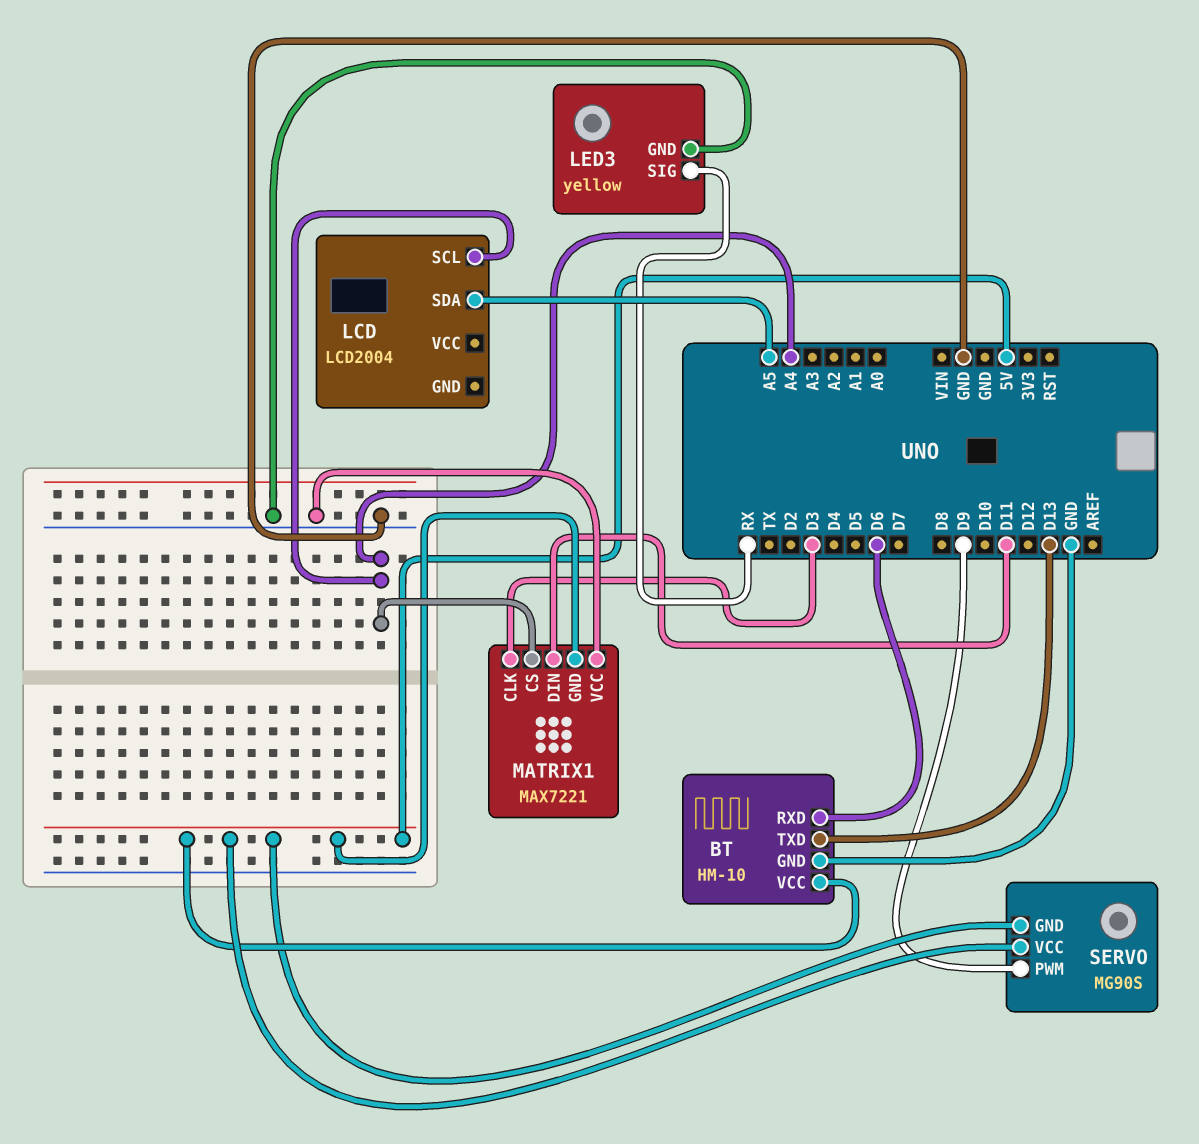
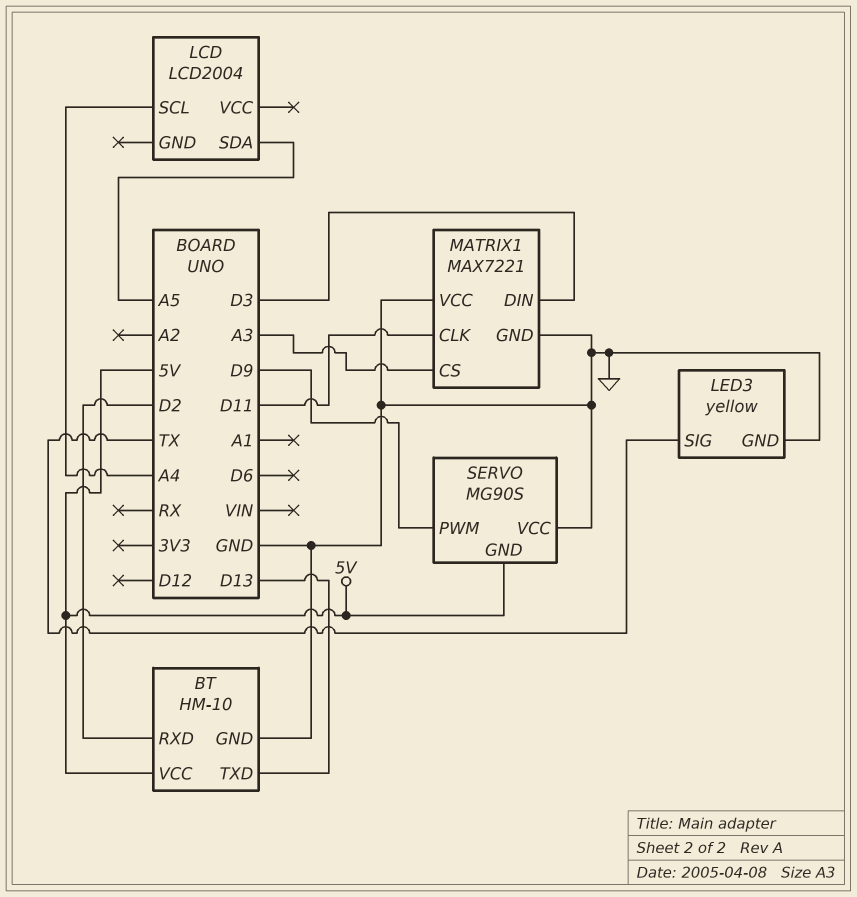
BT pin RXD: D6 -> D2
LED3 pin SIG: RX -> TX
MATRIX1 pin CLK: D3 -> D11
MATRIX1 pin CS: A4 -> A3
MATRIX1 pin DIN: D11 -> D3
MATRIX1 pin GND: 5V -> GND
SERVO pin VCC: 5V -> GND

